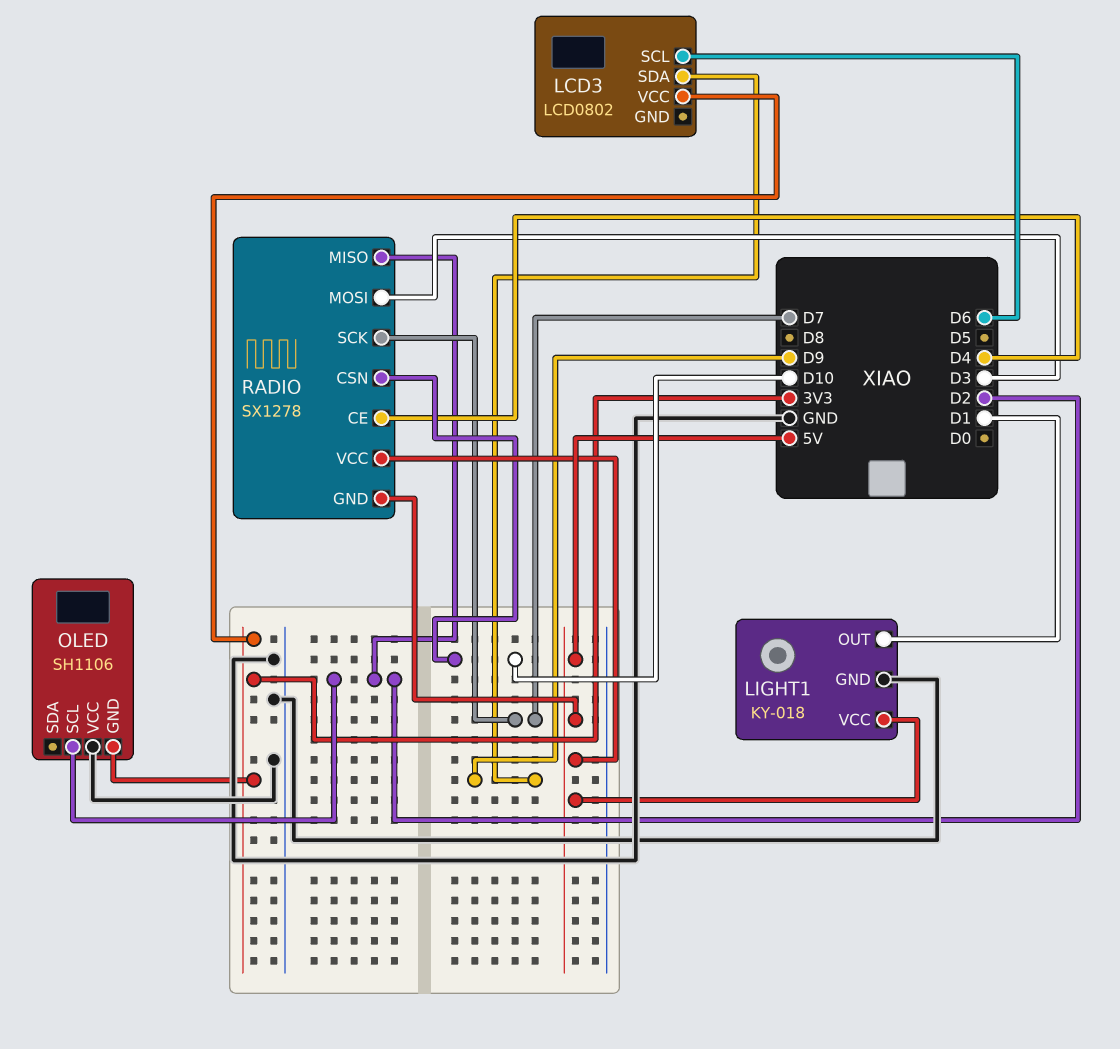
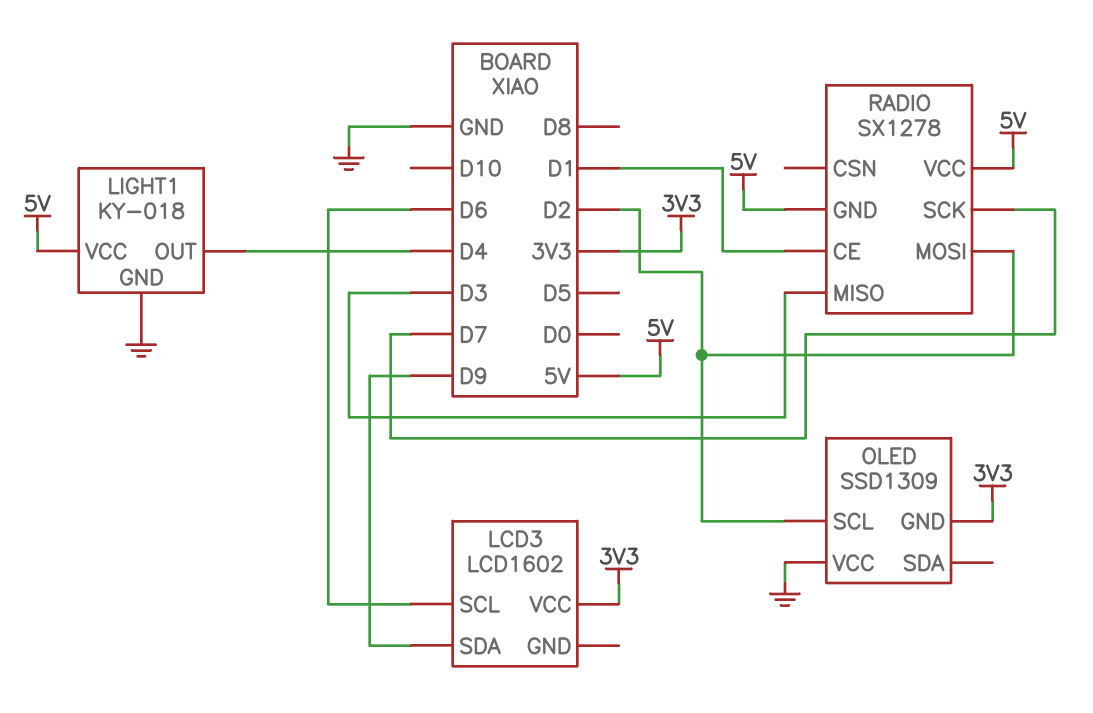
LCD3: LCD0802 -> LCD1602
LIGHT1 pin OUT: D1 -> D4
OLED: SH1106 -> SSD1309
RADIO pin CE: D4 -> D1
RADIO pin CSN: D10 -> none
RADIO pin MISO: D2 -> D3
RADIO pin MOSI: D3 -> D2

